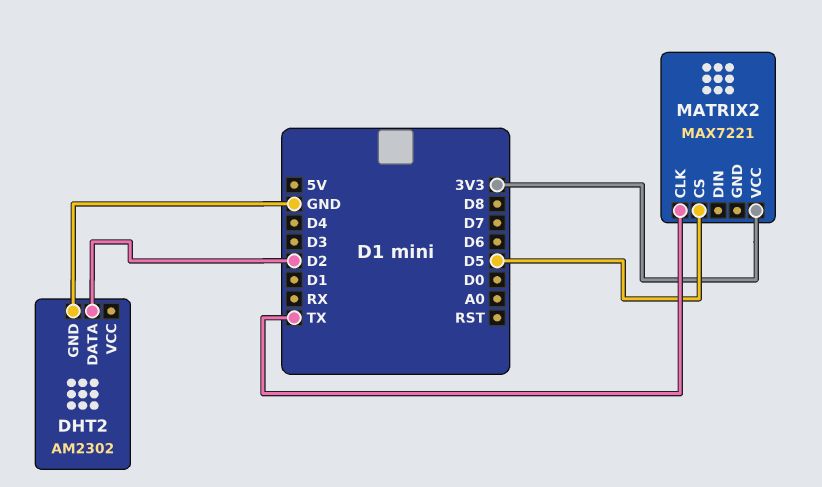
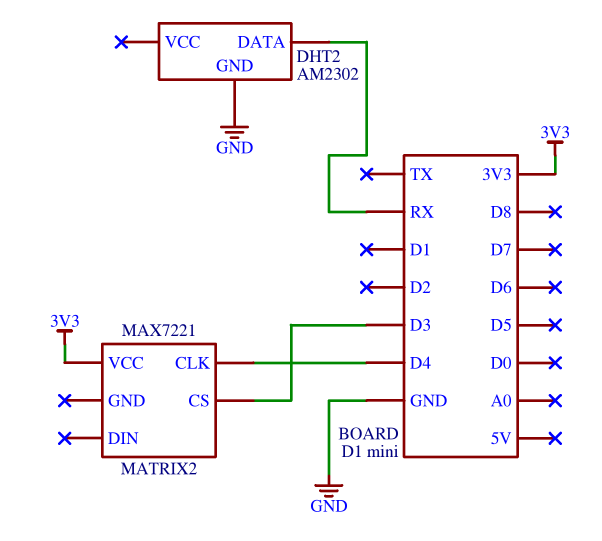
DHT2 pin DATA: D2 -> RX
MATRIX2 pin CLK: TX -> D4
MATRIX2 pin CS: D5 -> D3

